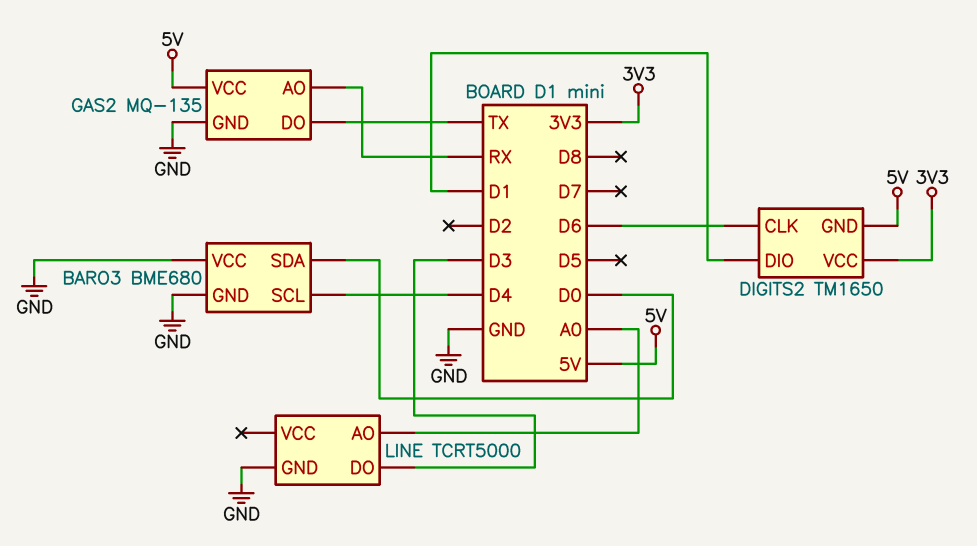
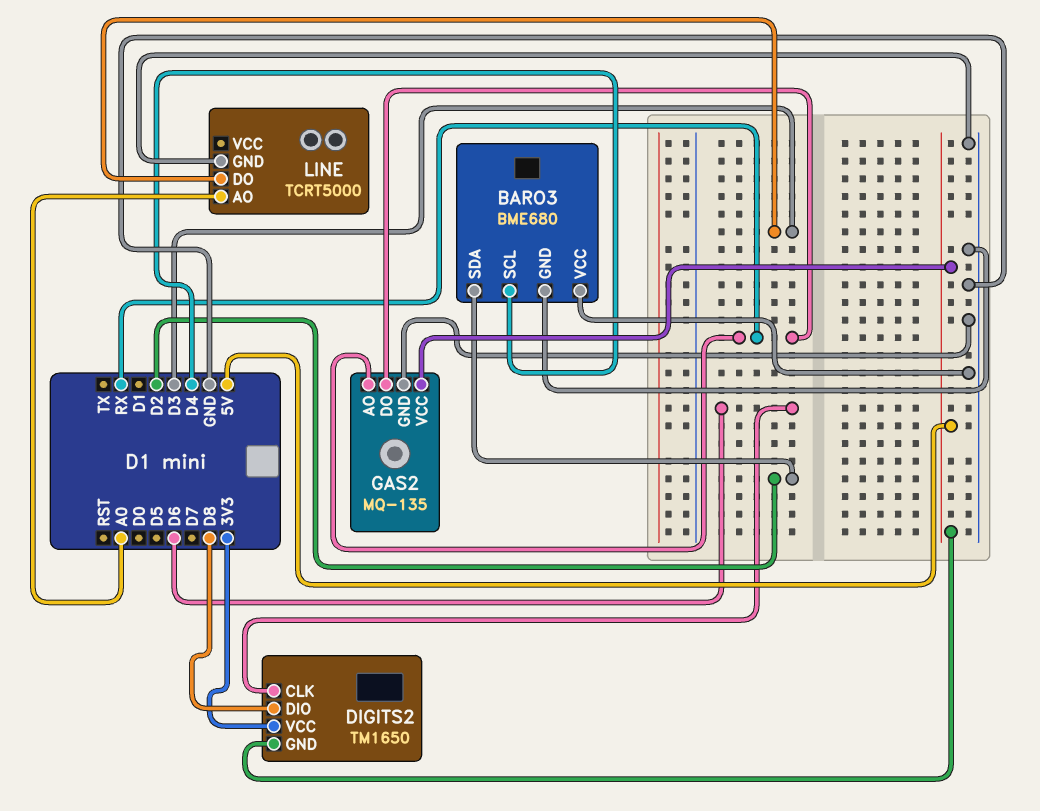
BARO3 pin SDA: D0 -> D2
DIGITS2 pin DIO: D1 -> D8
GAS2 pin DO: TX -> RX

